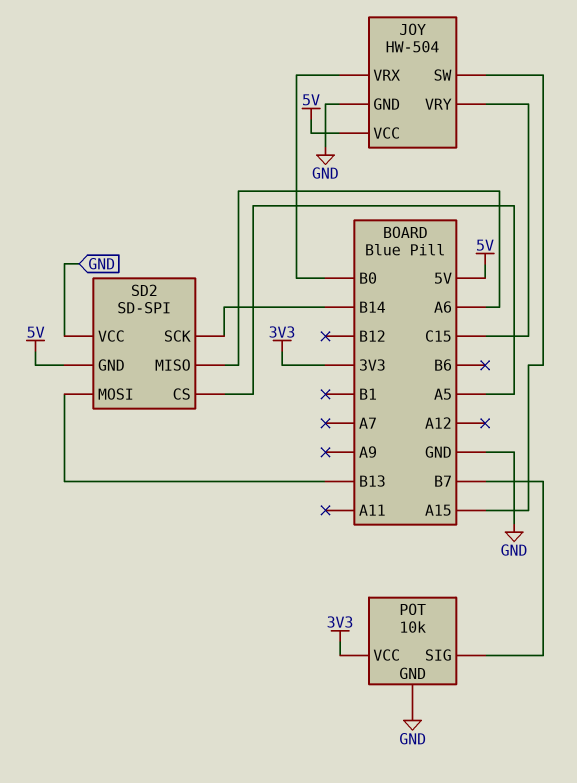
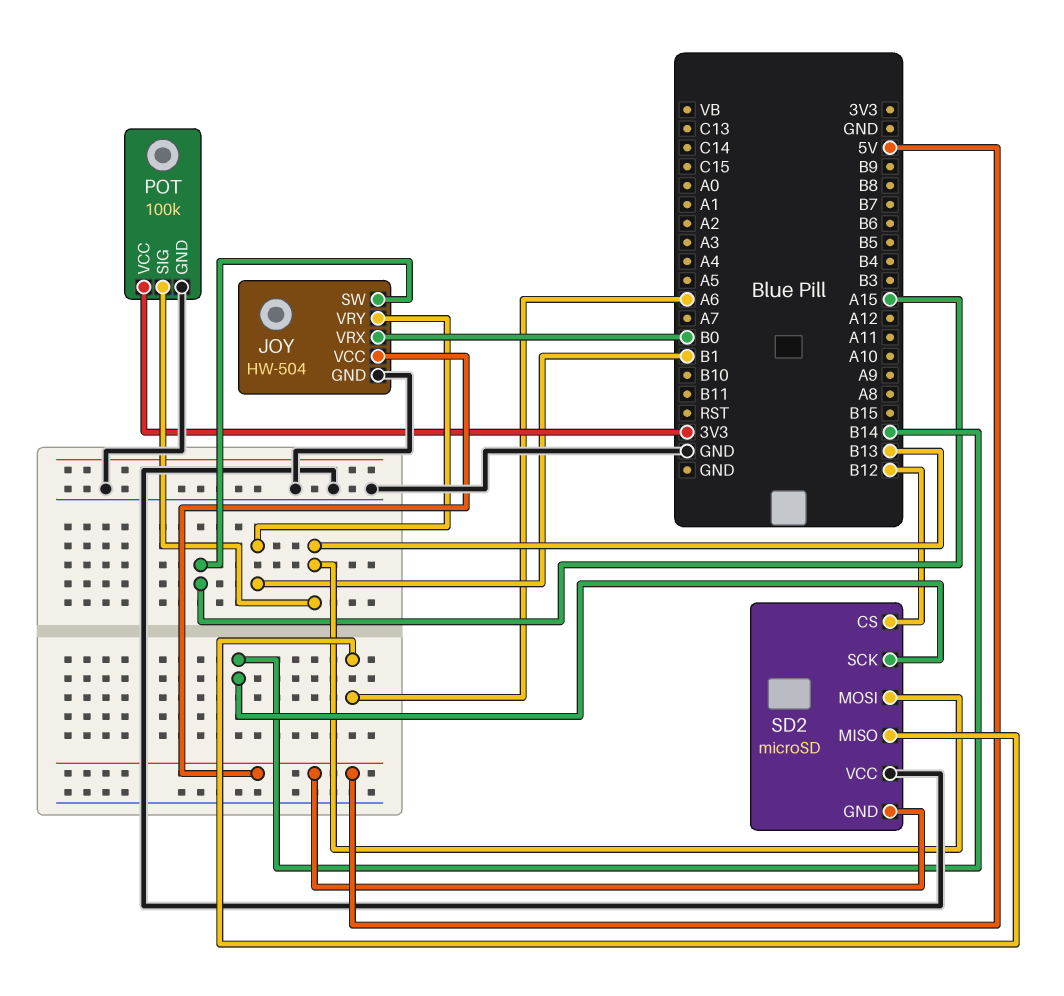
JOY pin VRY: C15 -> B1
POT: 10k -> 100k
POT pin SIG: B7 -> B13
SD2: SD-SPI -> microSD
SD2 pin CS: A5 -> B12

